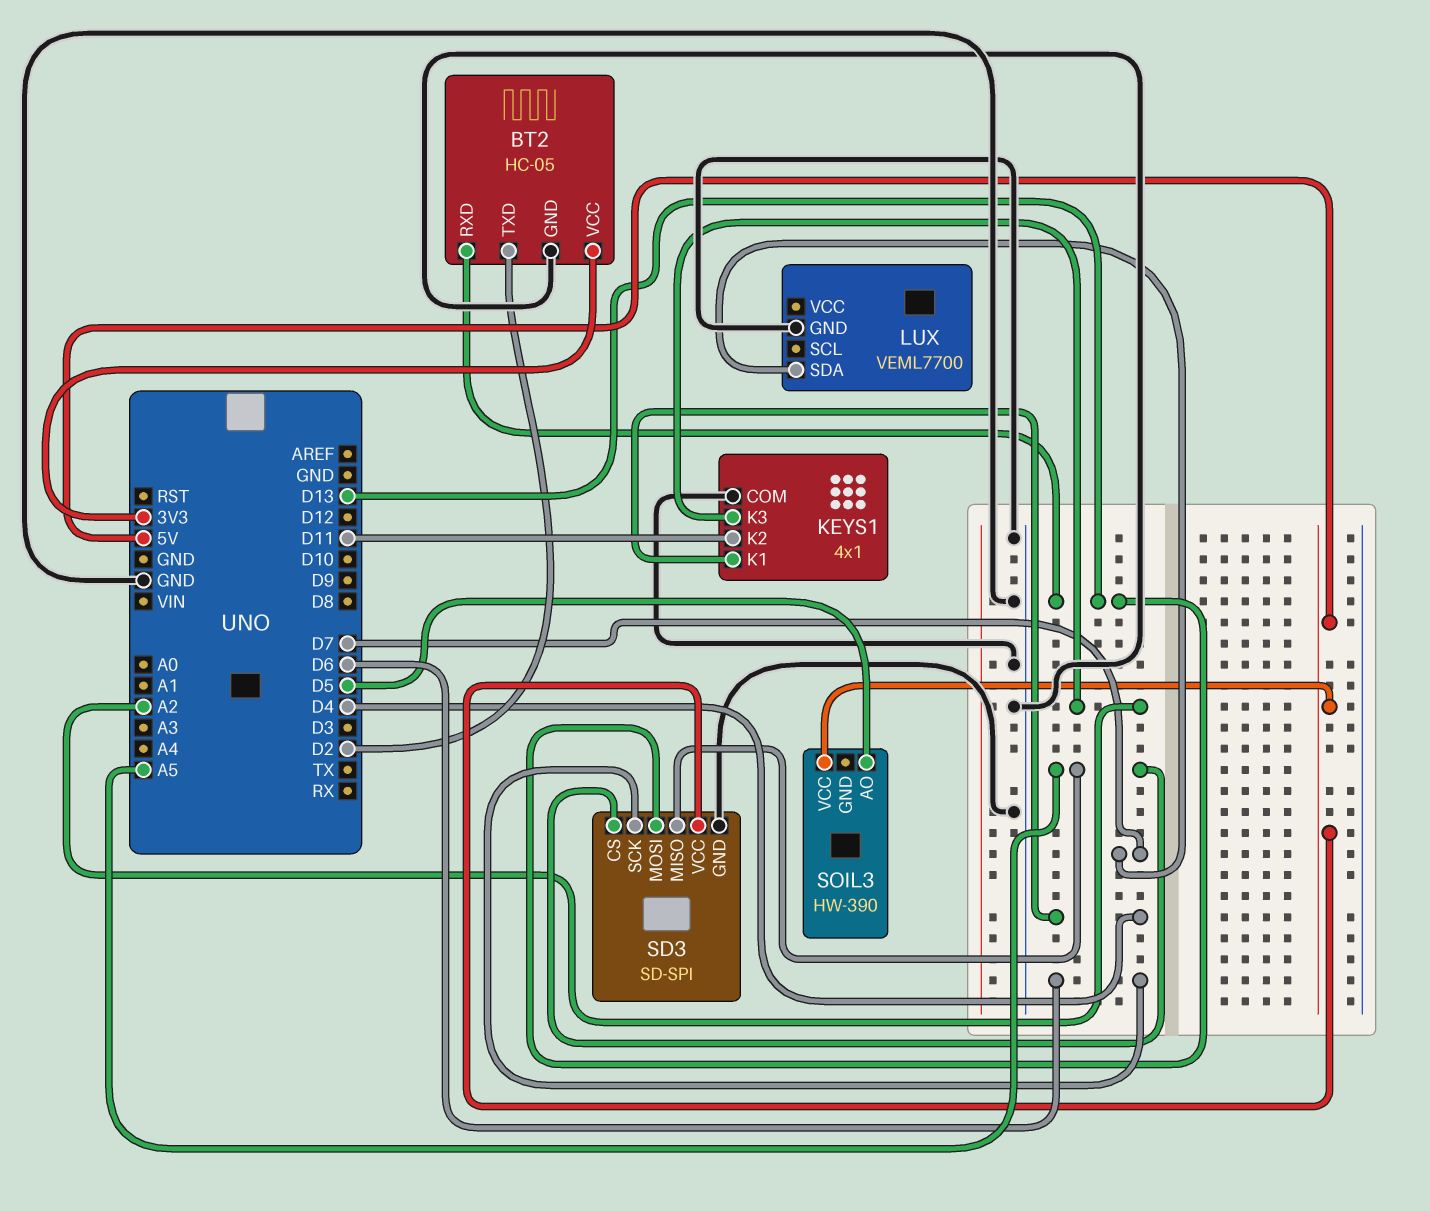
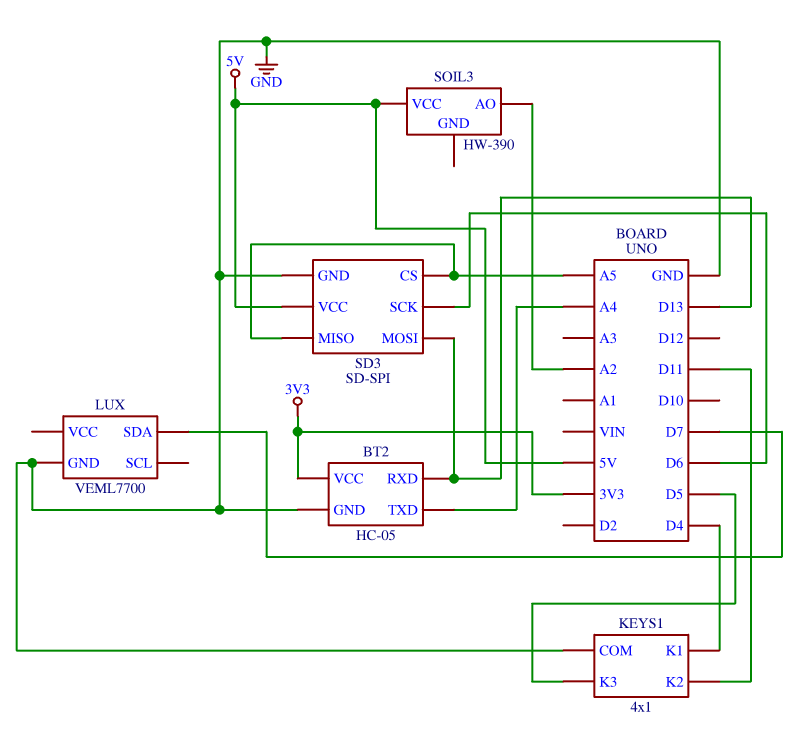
BT2 pin TXD: D2 -> A4
KEYS1 pin K3: A2 -> D5
SOIL3 pin AO: D5 -> A2

